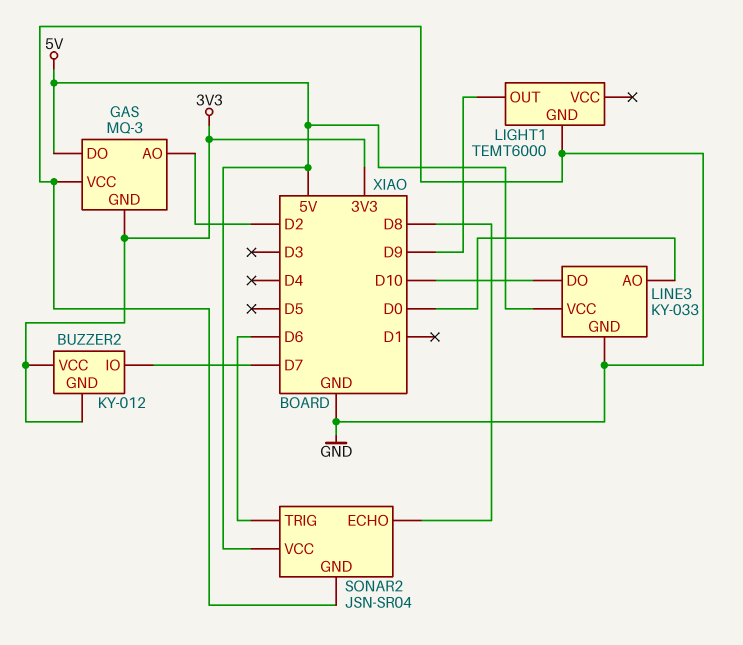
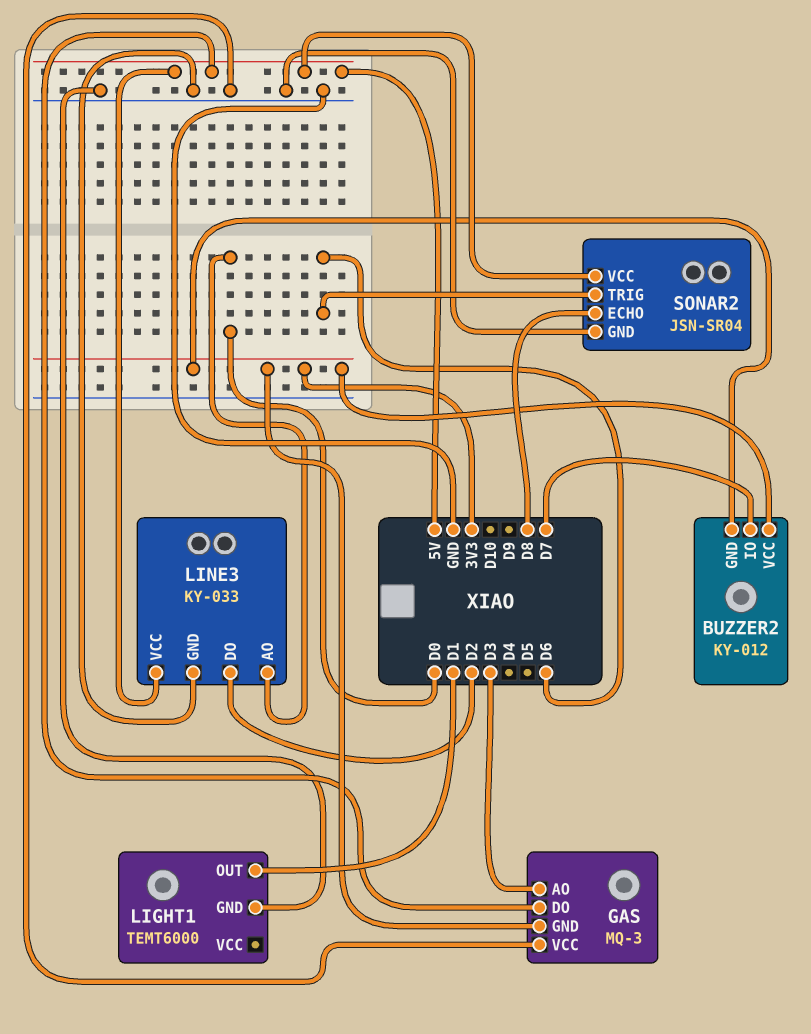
GAS pin AO: D2 -> D3
LIGHT1 pin OUT: D9 -> D1
LINE3 pin DO: D10 -> D2

